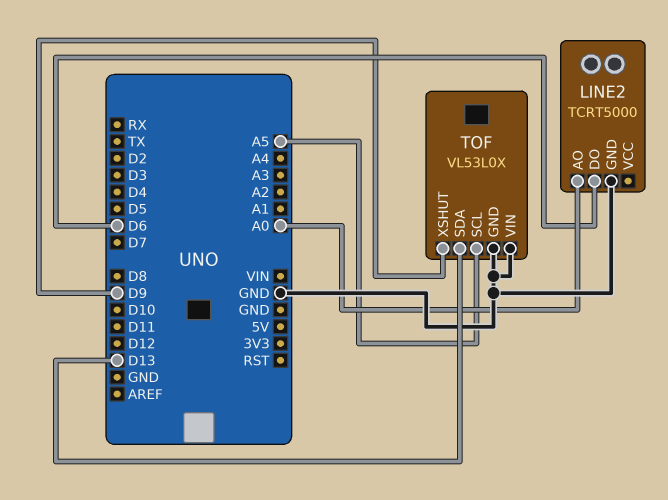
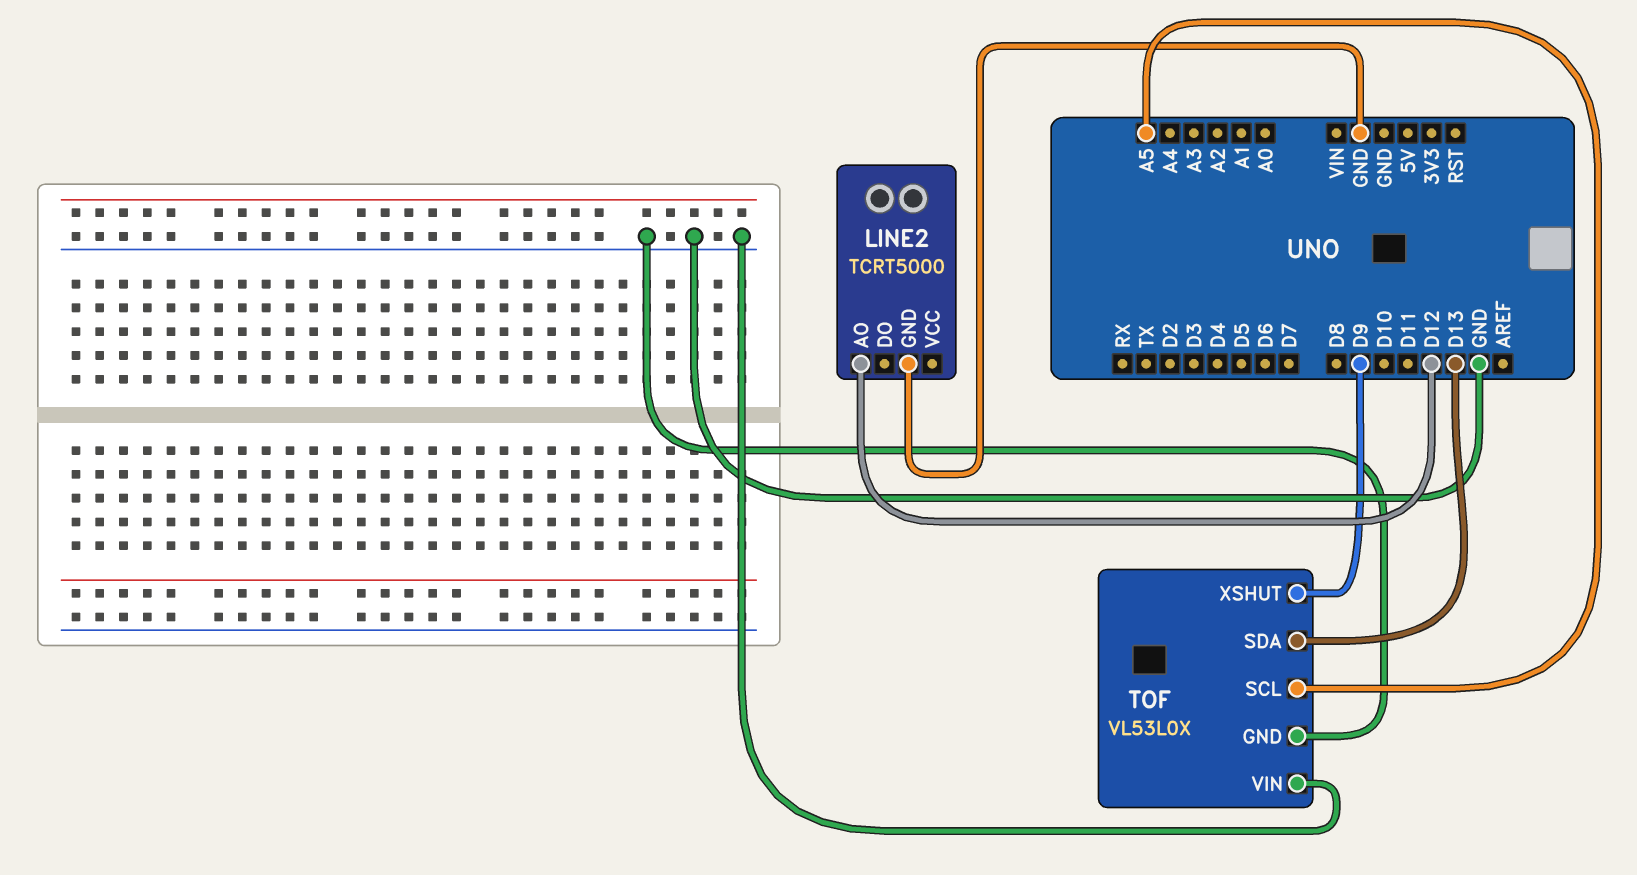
LINE2 pin AO: A0 -> D12
LINE2 pin DO: D6 -> none

